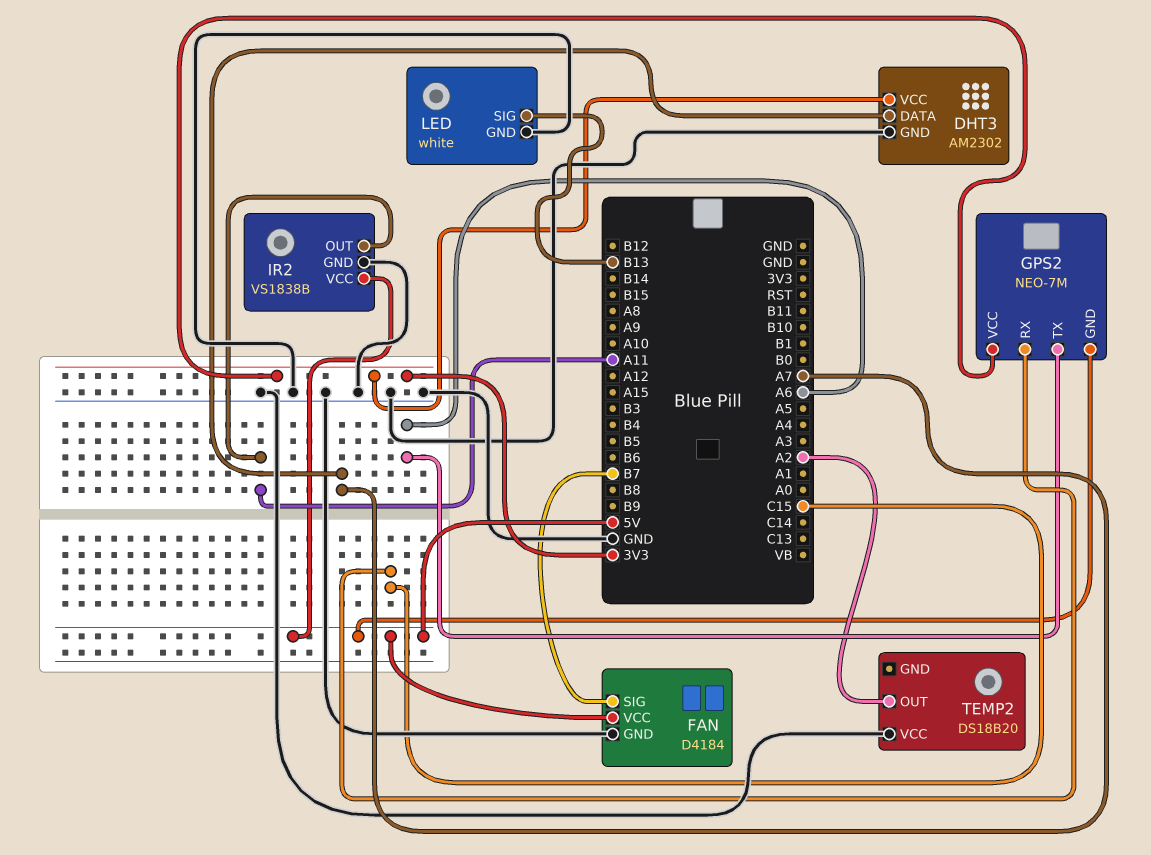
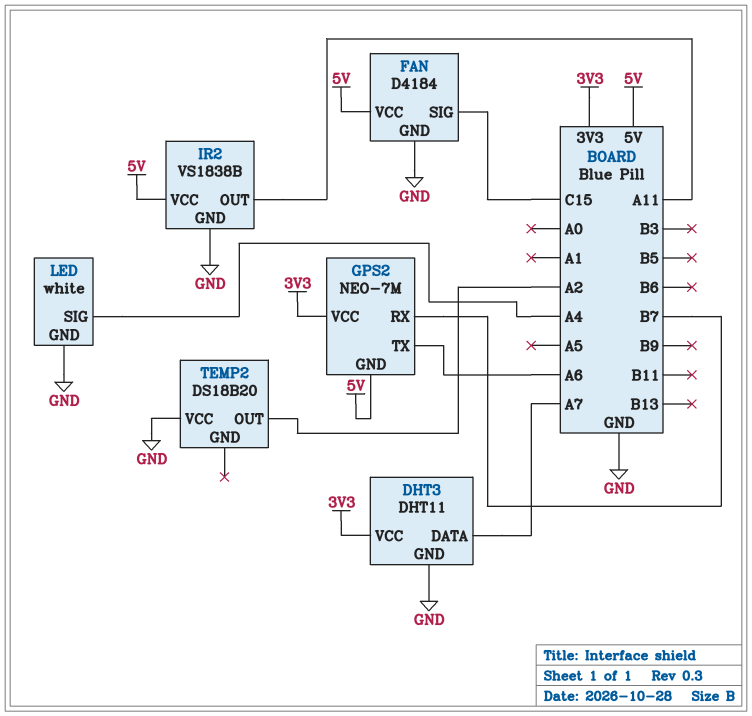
DHT3: AM2302 -> DHT11
FAN pin SIG: B7 -> C15
GPS2 pin RX: C15 -> B7
LED pin SIG: B13 -> A4

